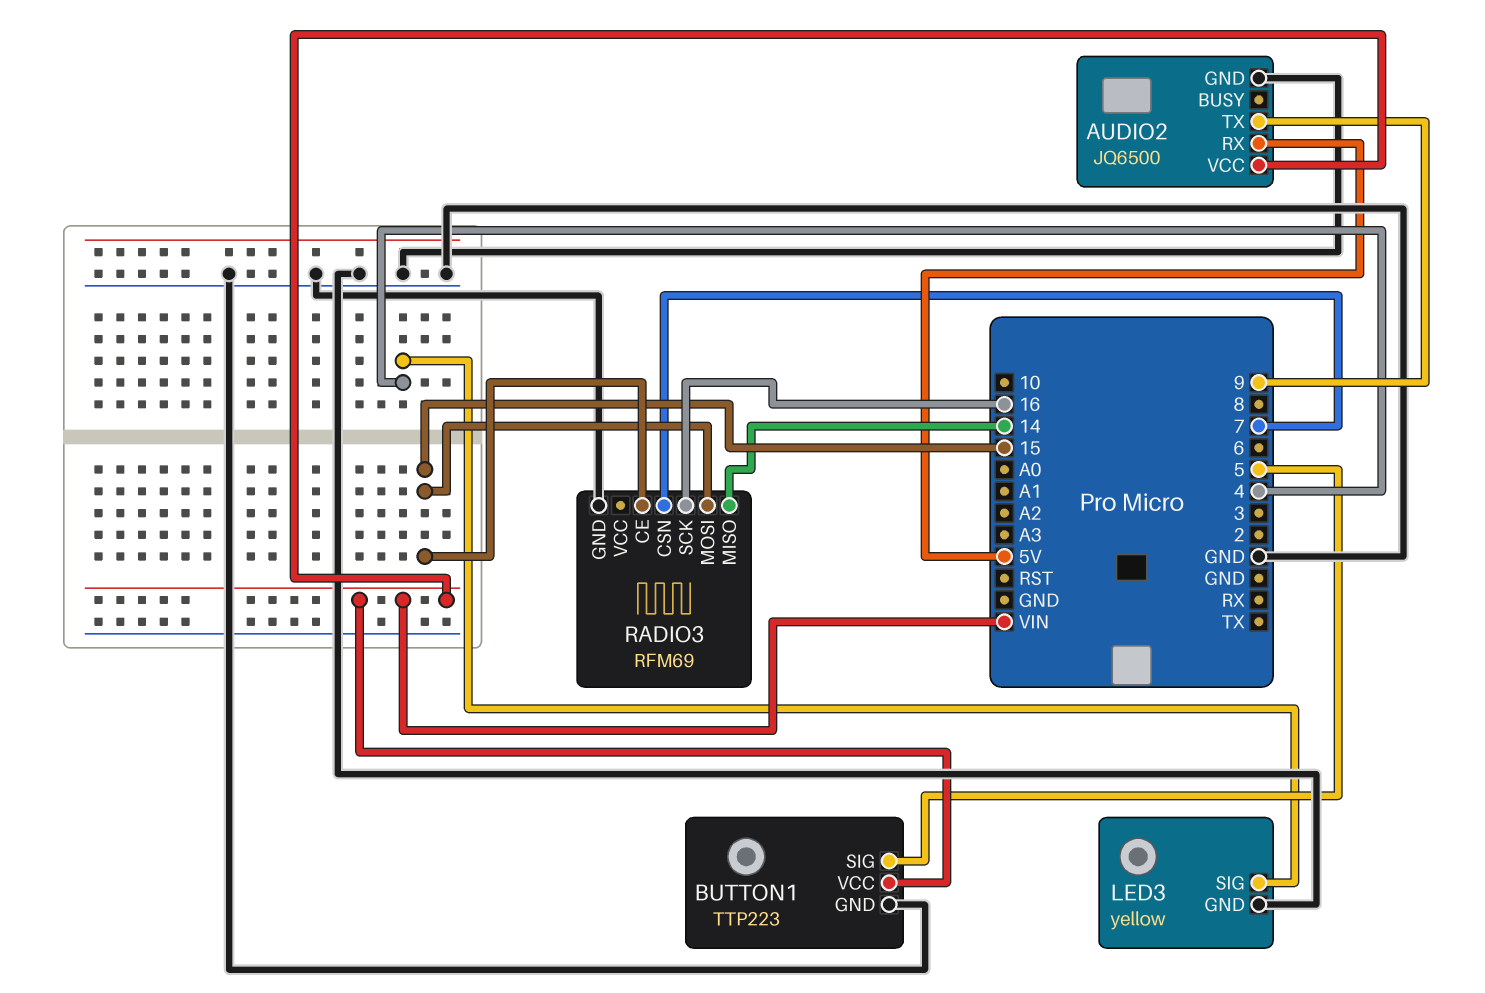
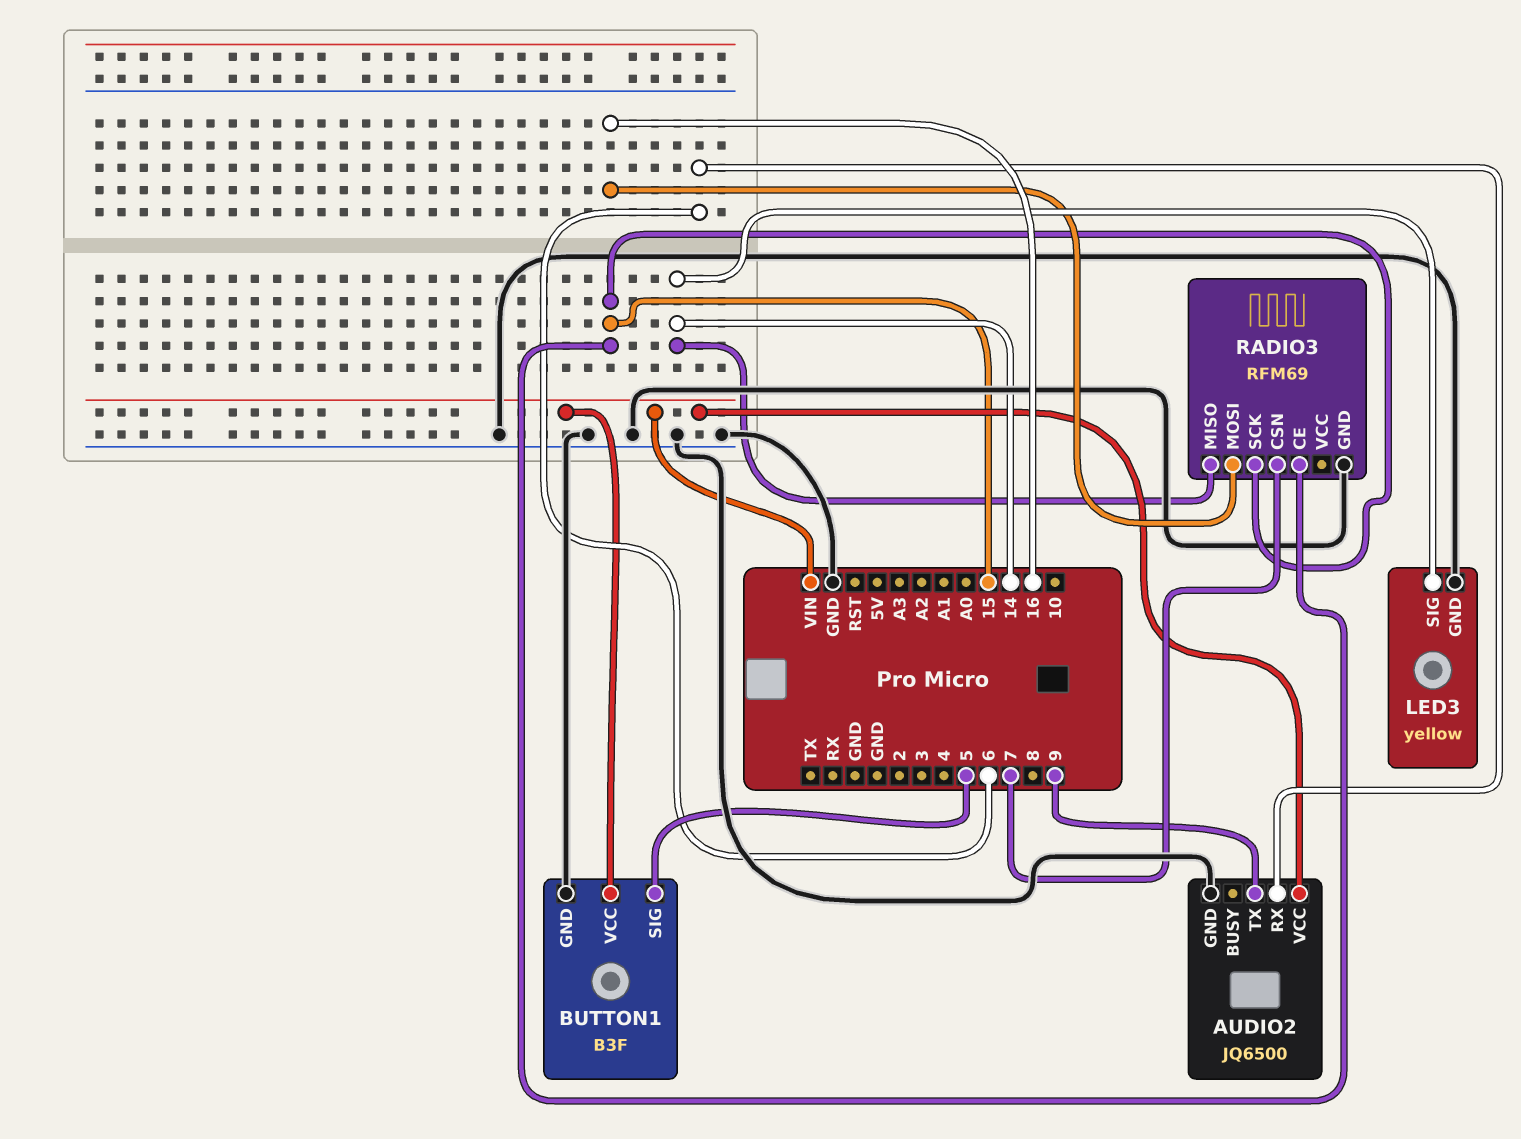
AUDIO2 pin RX: 5V -> 6
BUTTON1: TTP223 -> B3F
LED3 pin SIG: 4 -> 14
RADIO3 pin MOSI: 15 -> 16
RADIO3 pin SCK: 16 -> 15

